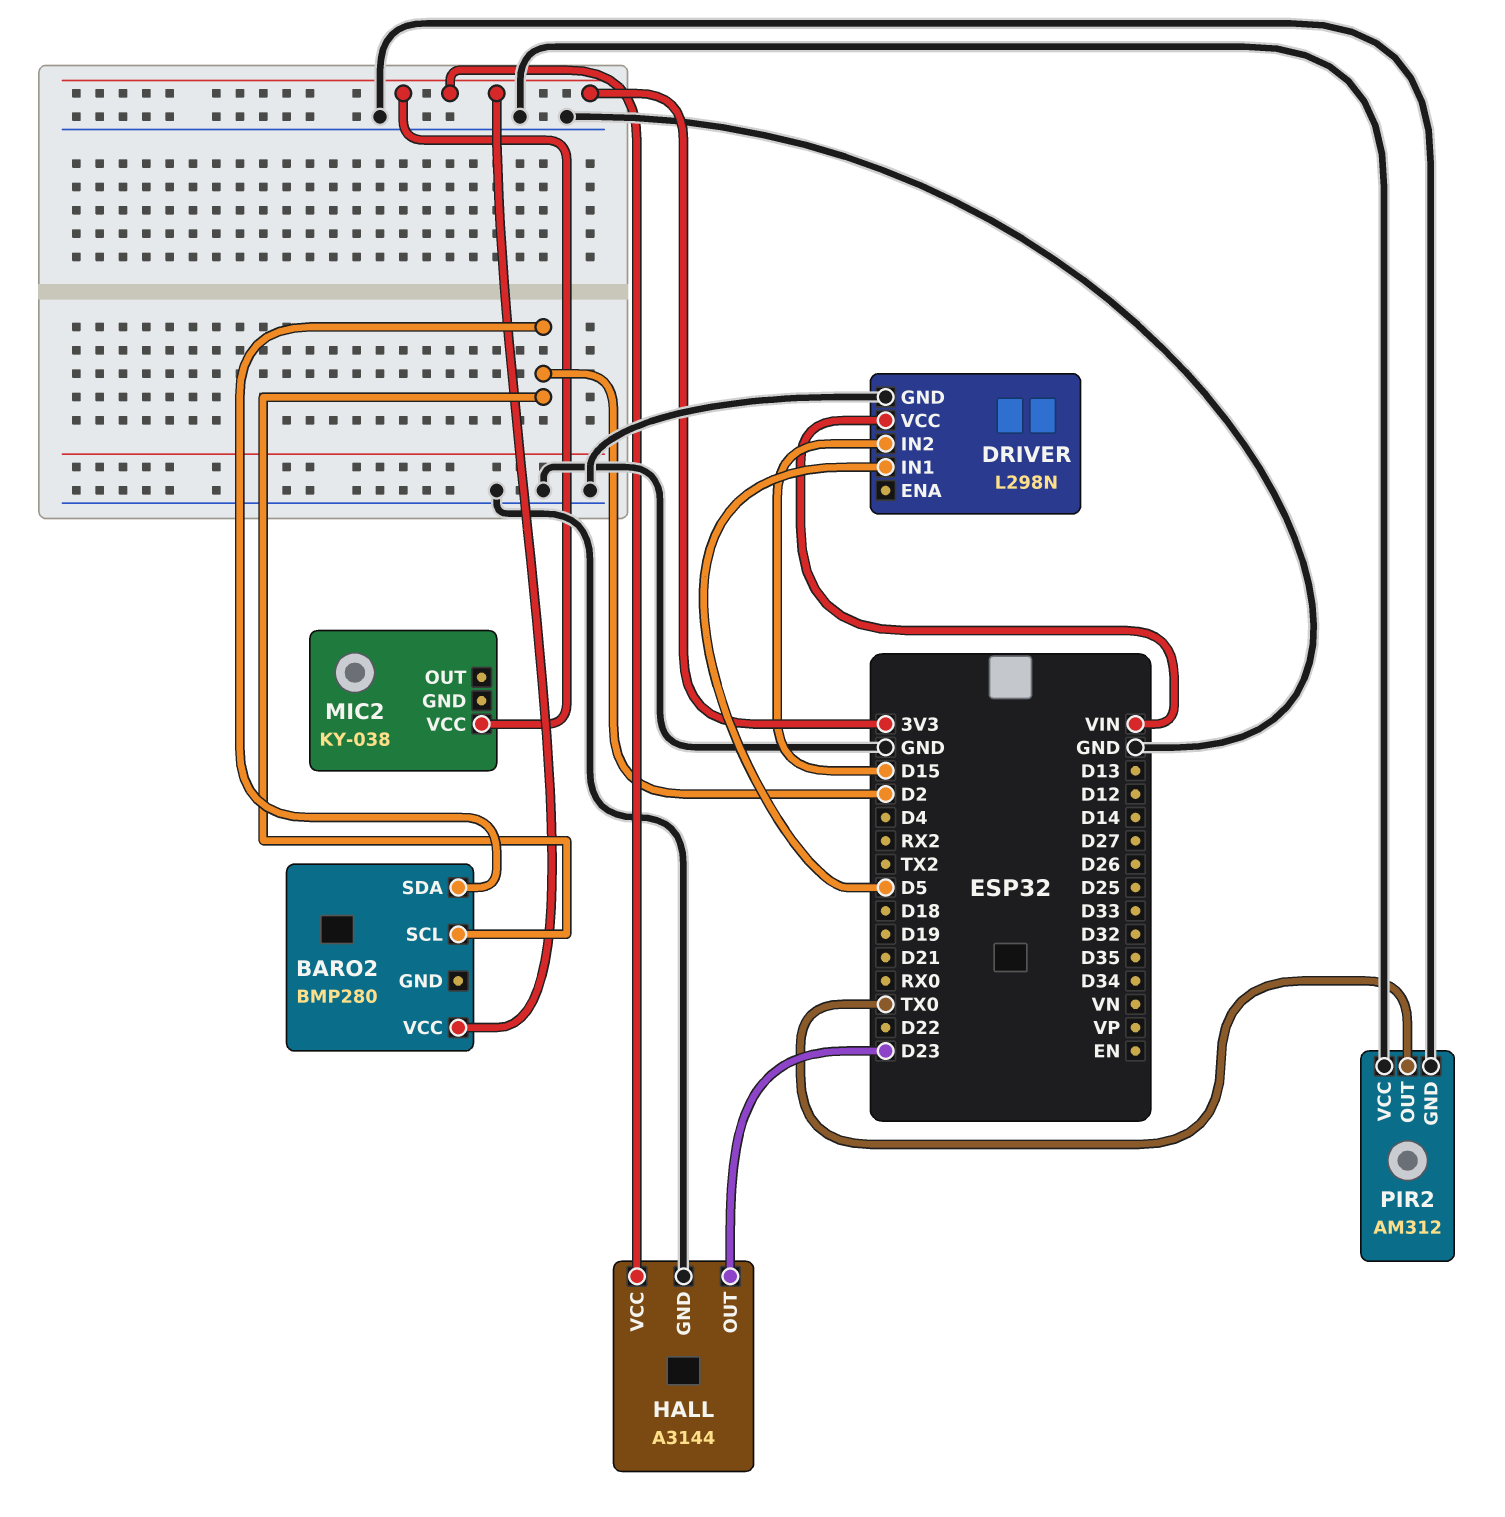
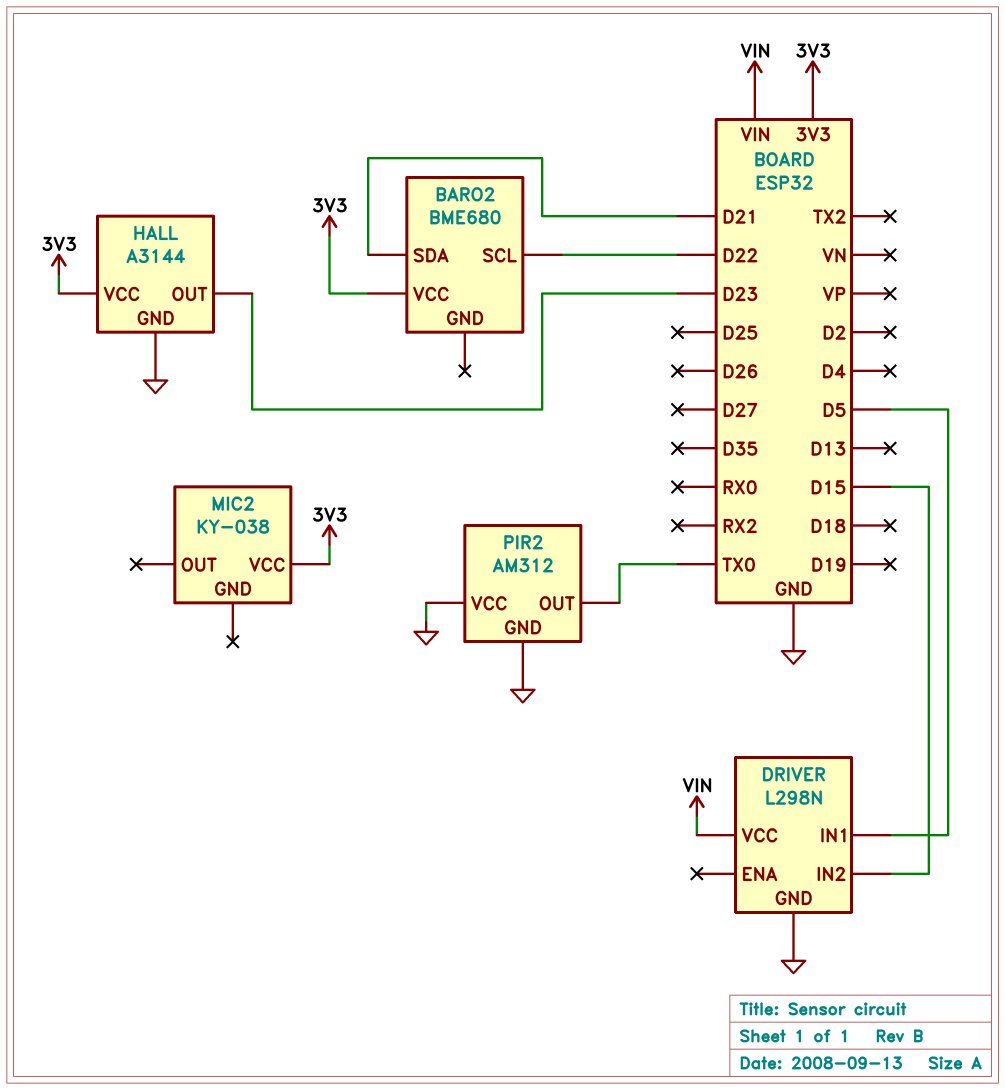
BARO2: BMP280 -> BME680
BARO2 pin SCL: D2 -> D22
BARO2 pin SDA: D2 -> D21

